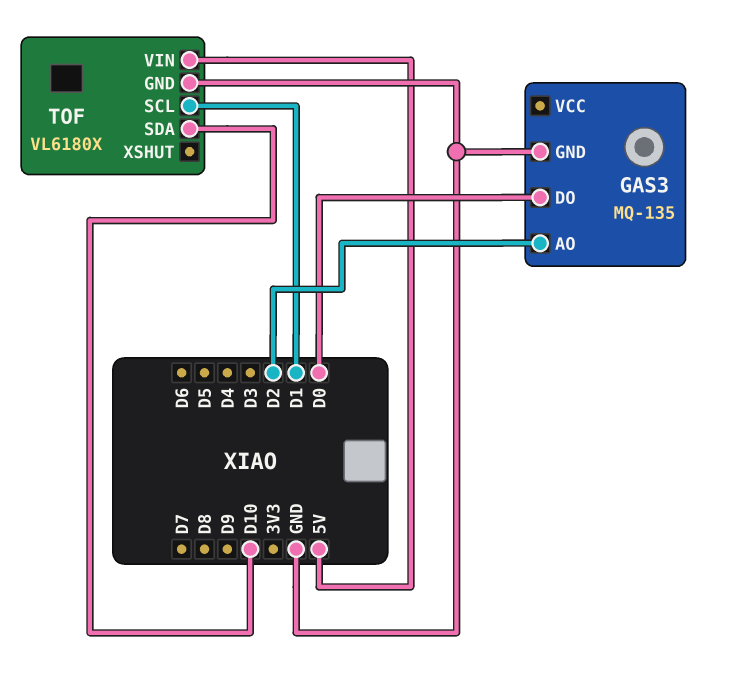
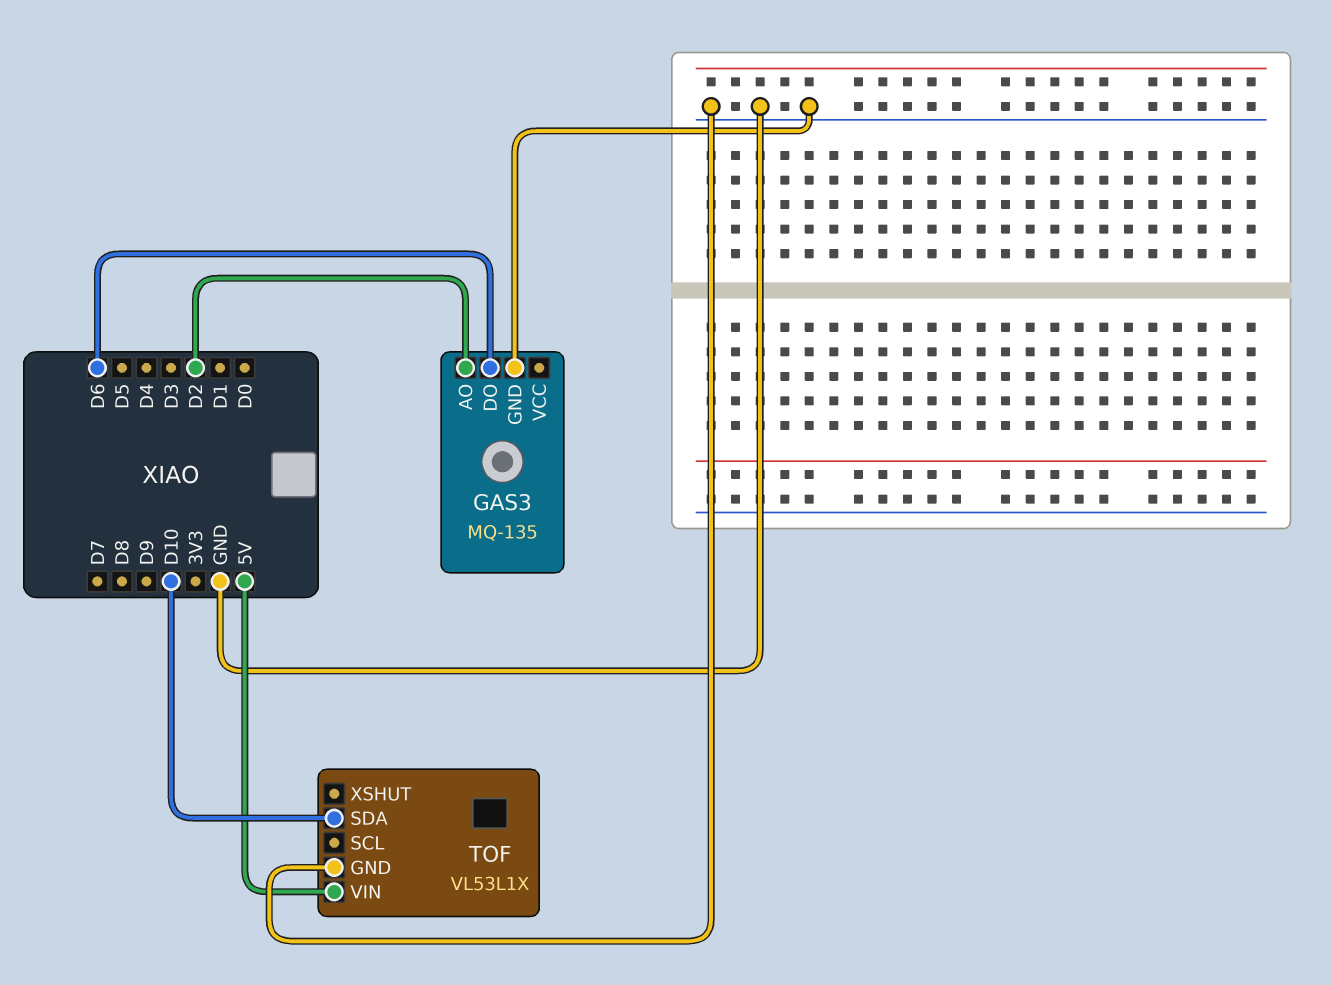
GAS3 pin DO: D0 -> D6
TOF: VL6180X -> VL53L1X
TOF pin SCL: D1 -> none

